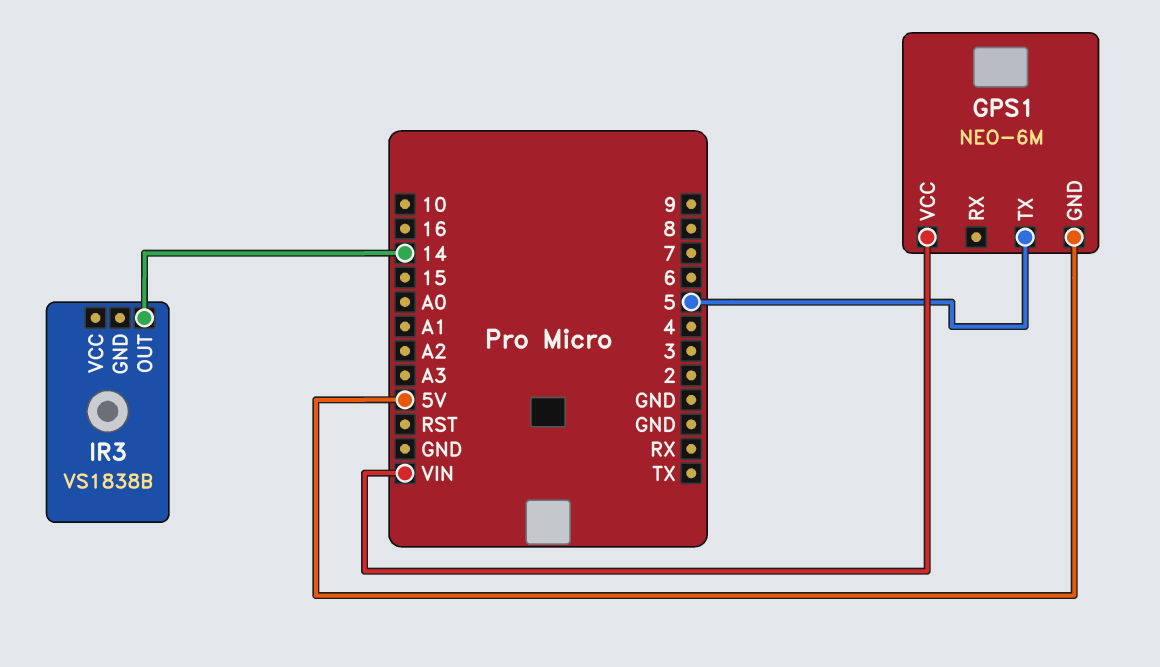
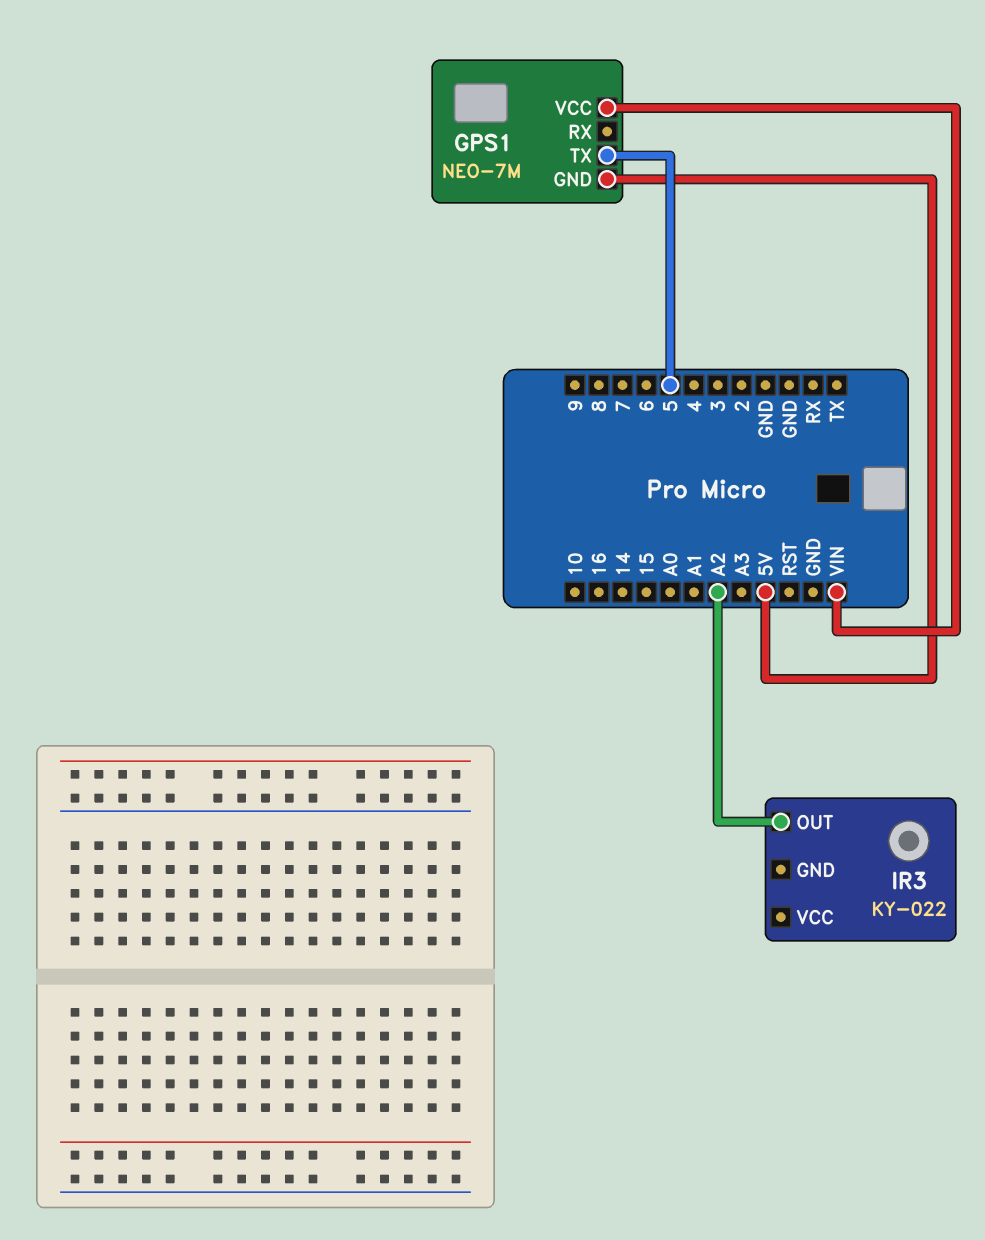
GPS1: NEO-6M -> NEO-7M
IR3: VS1838B -> KY-022
IR3 pin OUT: 14 -> A2

